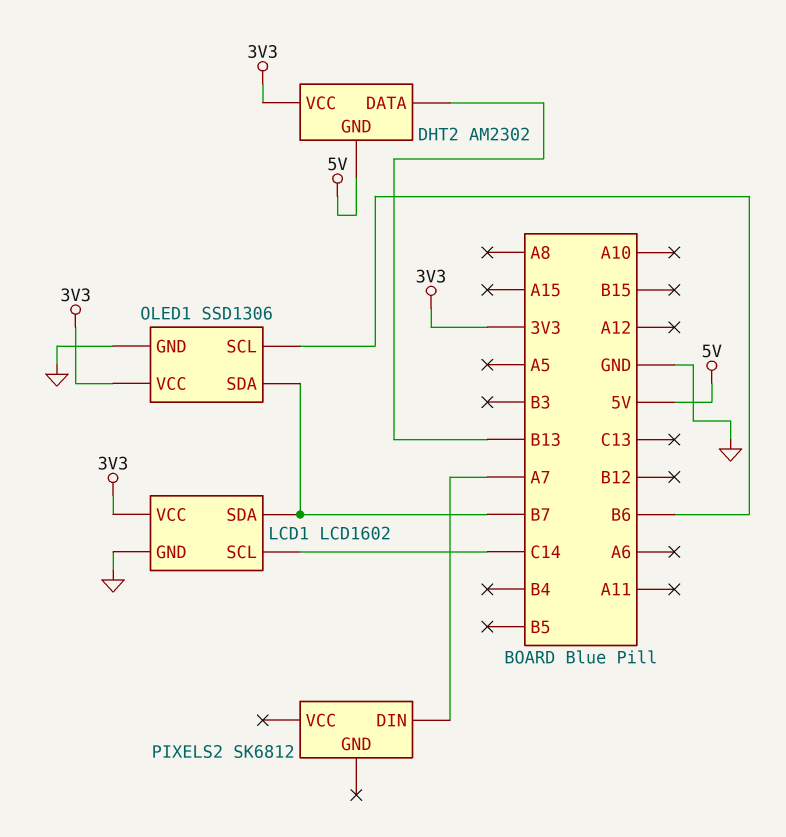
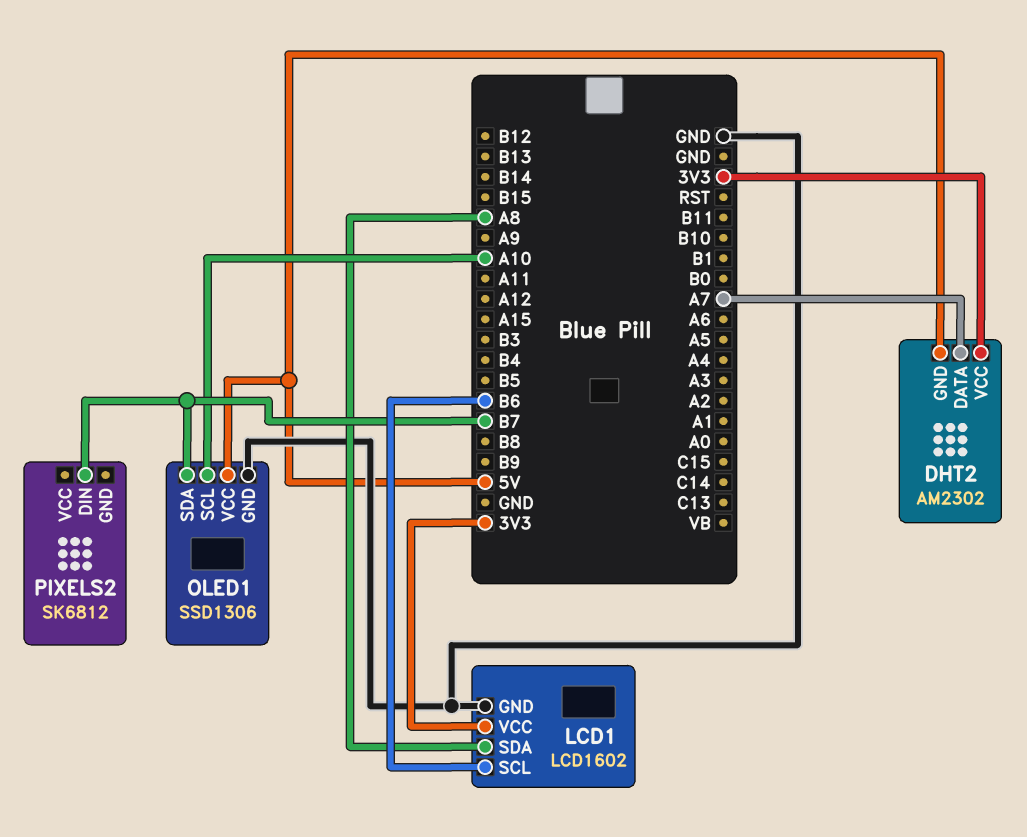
DHT2 pin DATA: B13 -> A7
LCD1 pin SCL: C14 -> B6
LCD1 pin SDA: B7 -> A8
OLED1 pin SCL: B6 -> A10
OLED1 pin VCC: 3V3 -> 5V
PIXELS2 pin DIN: A7 -> B7

